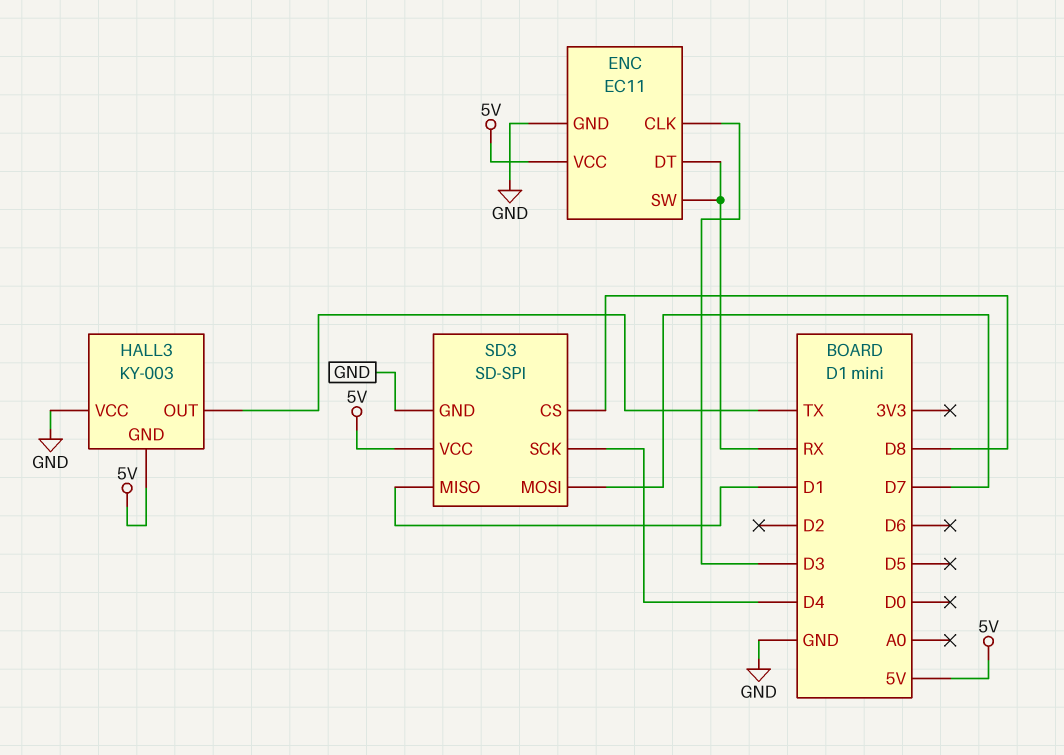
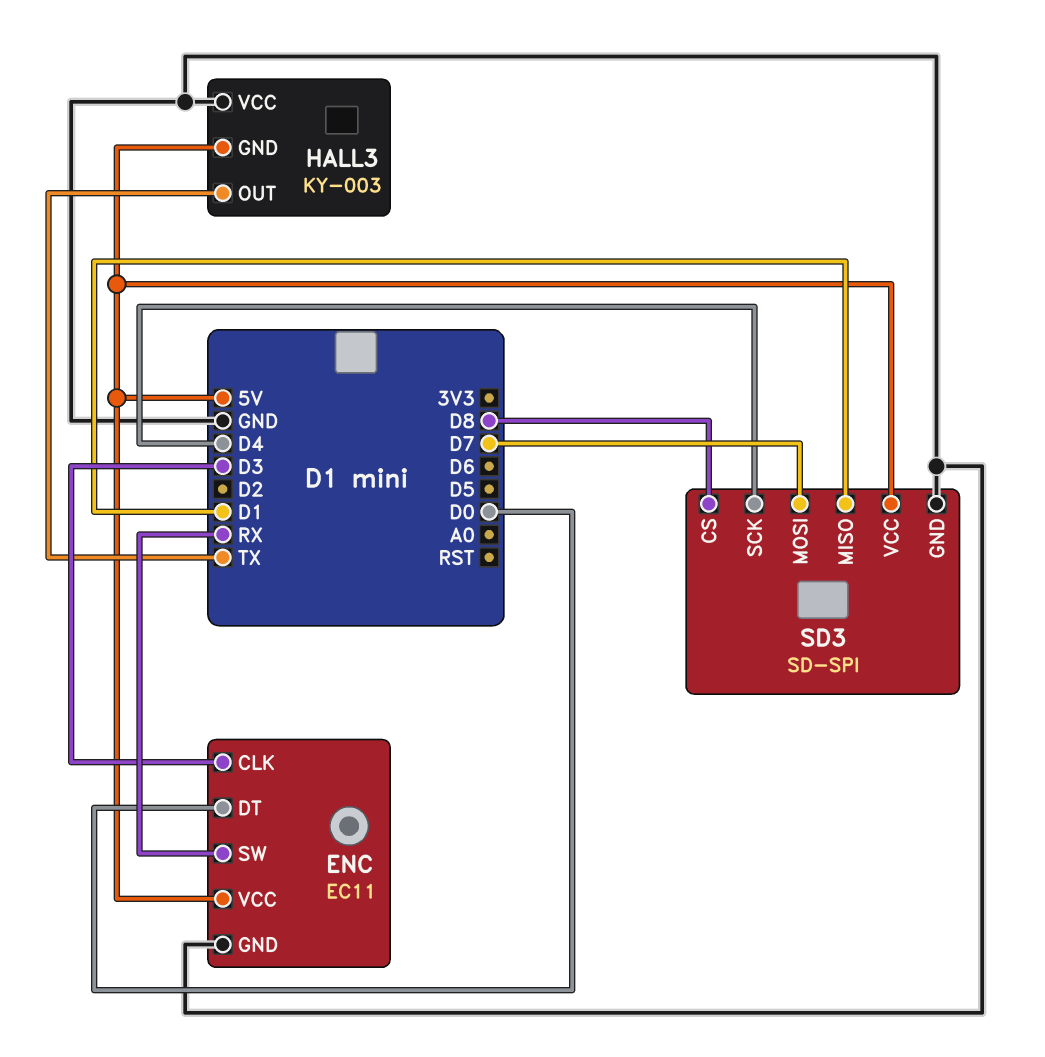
ENC pin DT: RX -> D0

